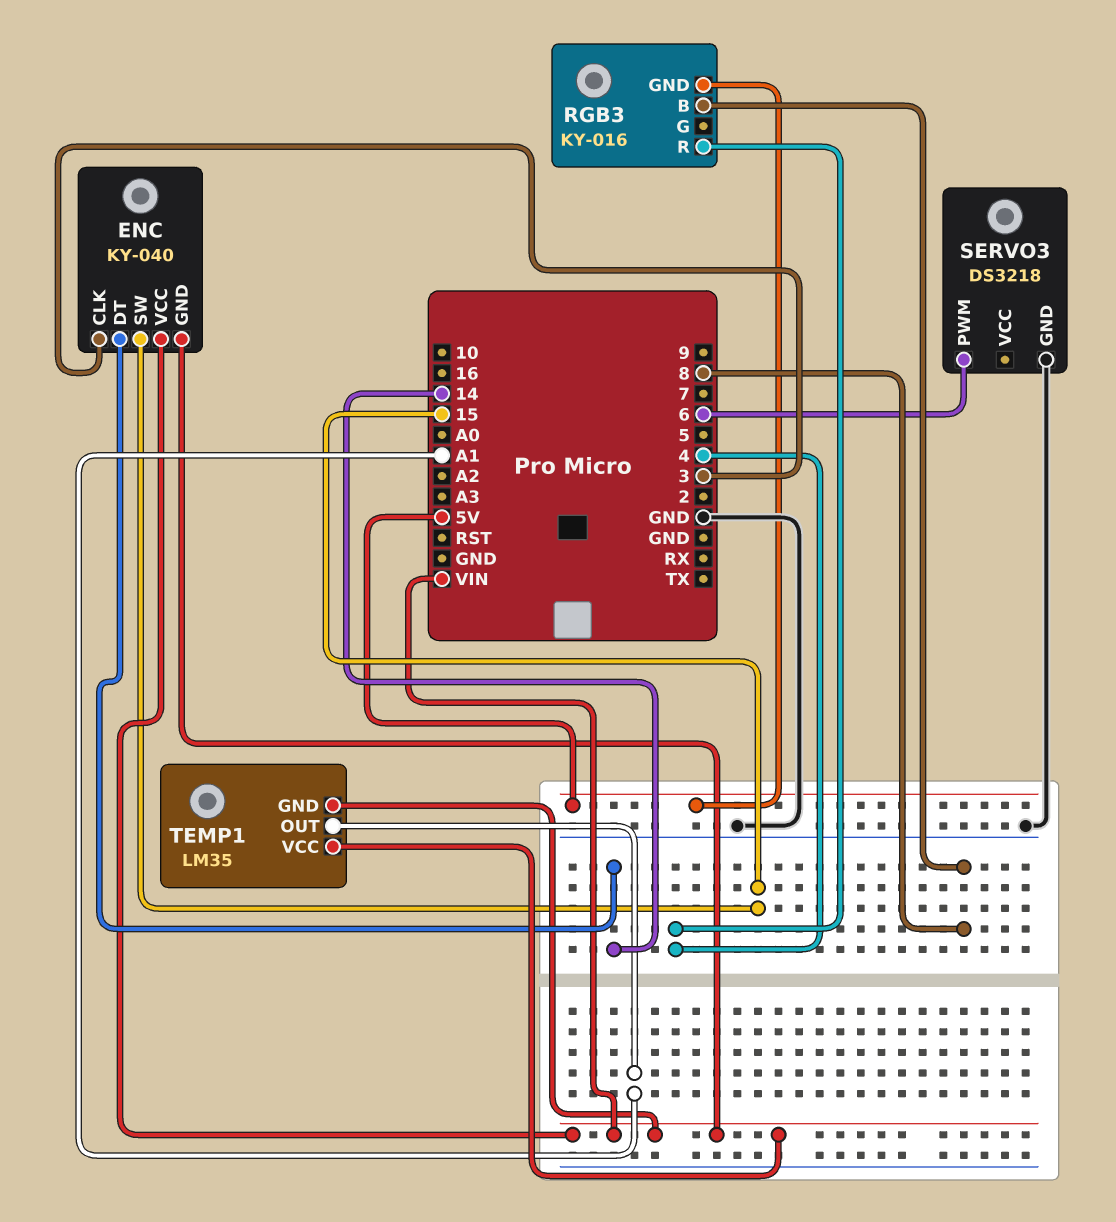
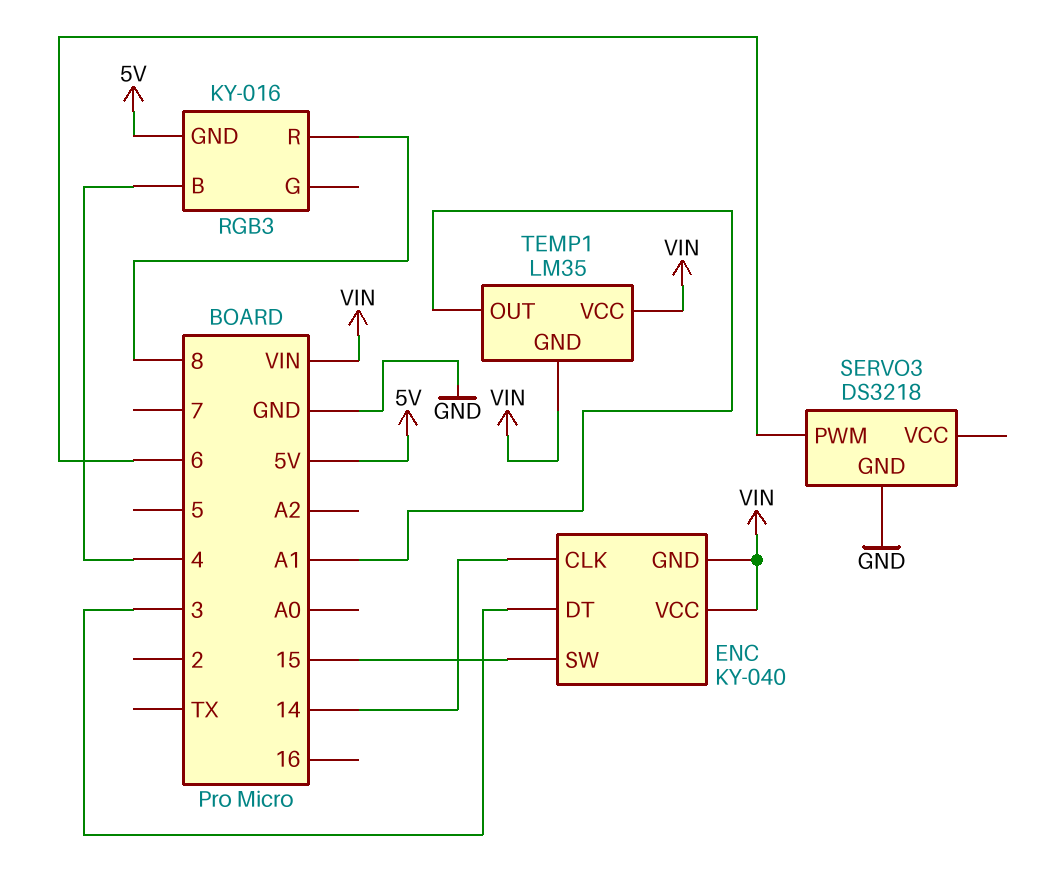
ENC pin CLK: 3 -> 14
ENC pin DT: 14 -> 3
RGB3 pin B: 8 -> 4
RGB3 pin R: 4 -> 8

